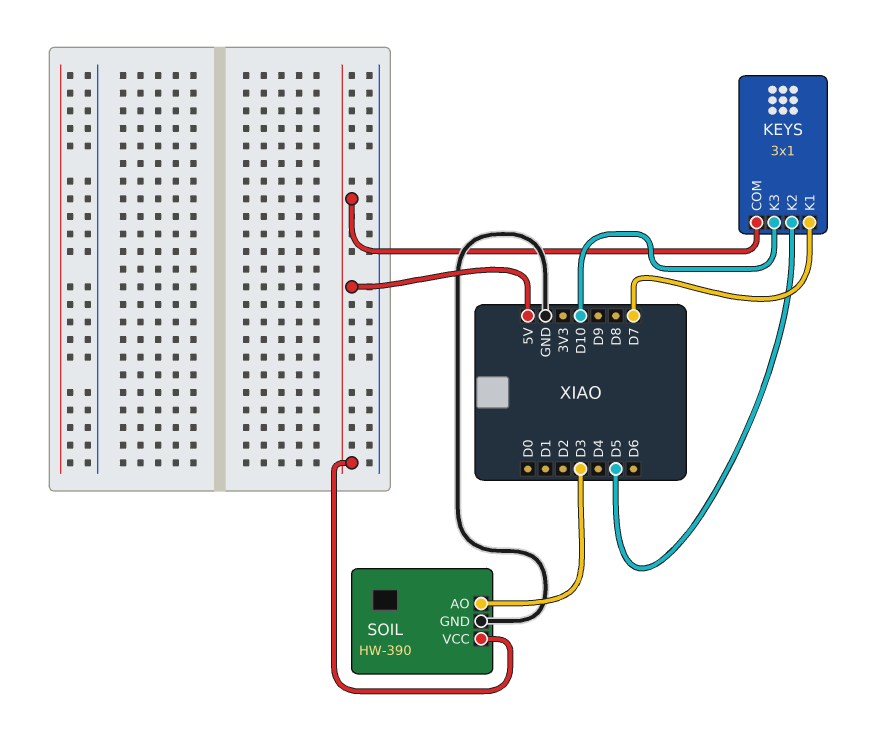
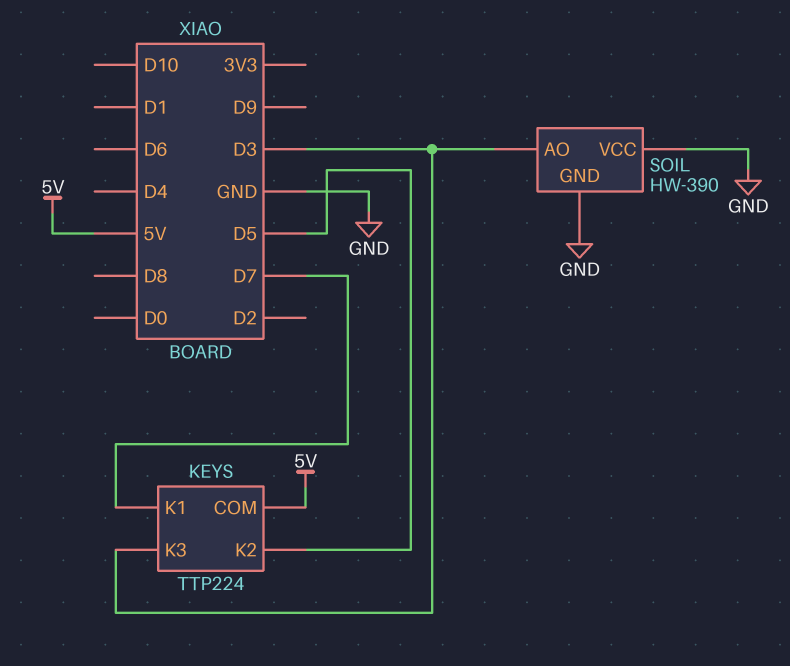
KEYS: 3x1 -> TTP224
KEYS pin K3: D10 -> D3
SOIL pin VCC: 5V -> GND

